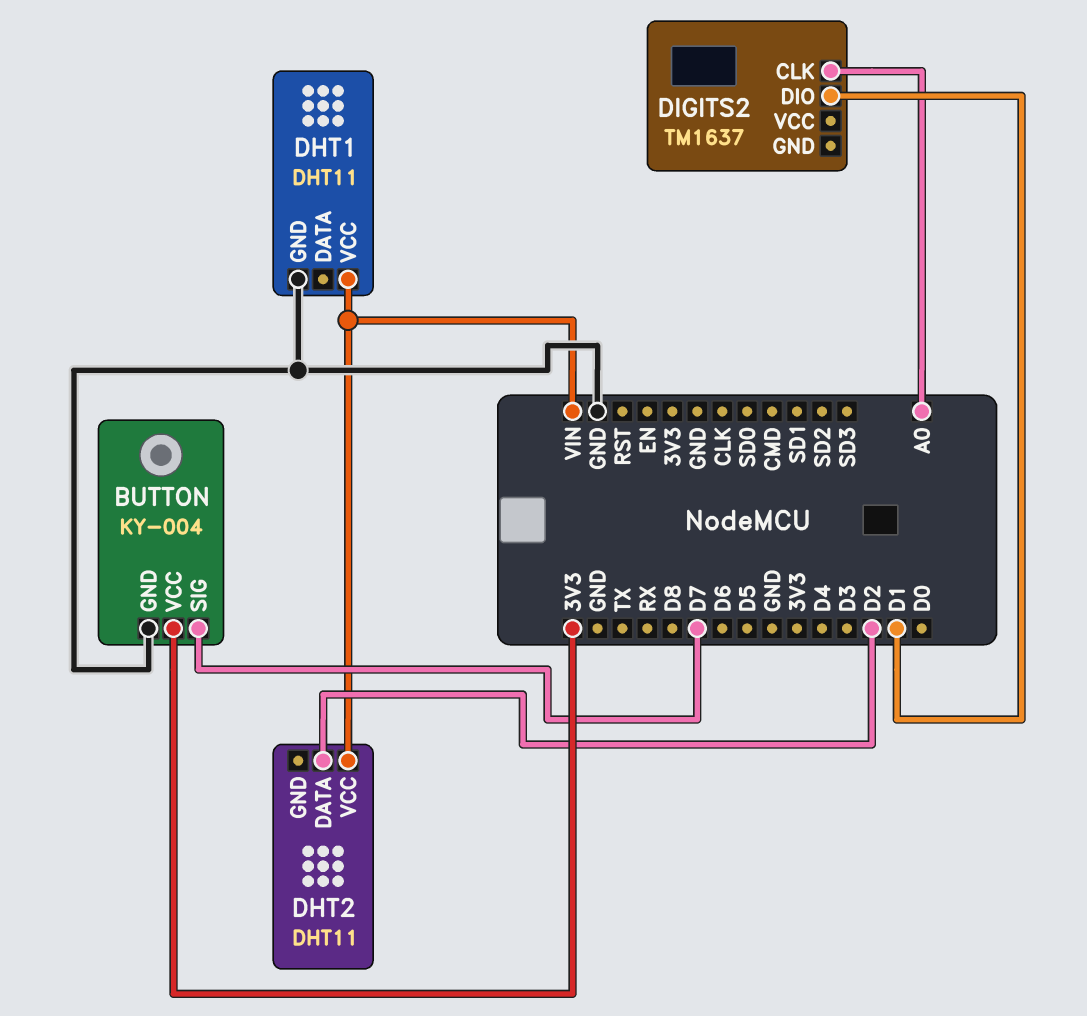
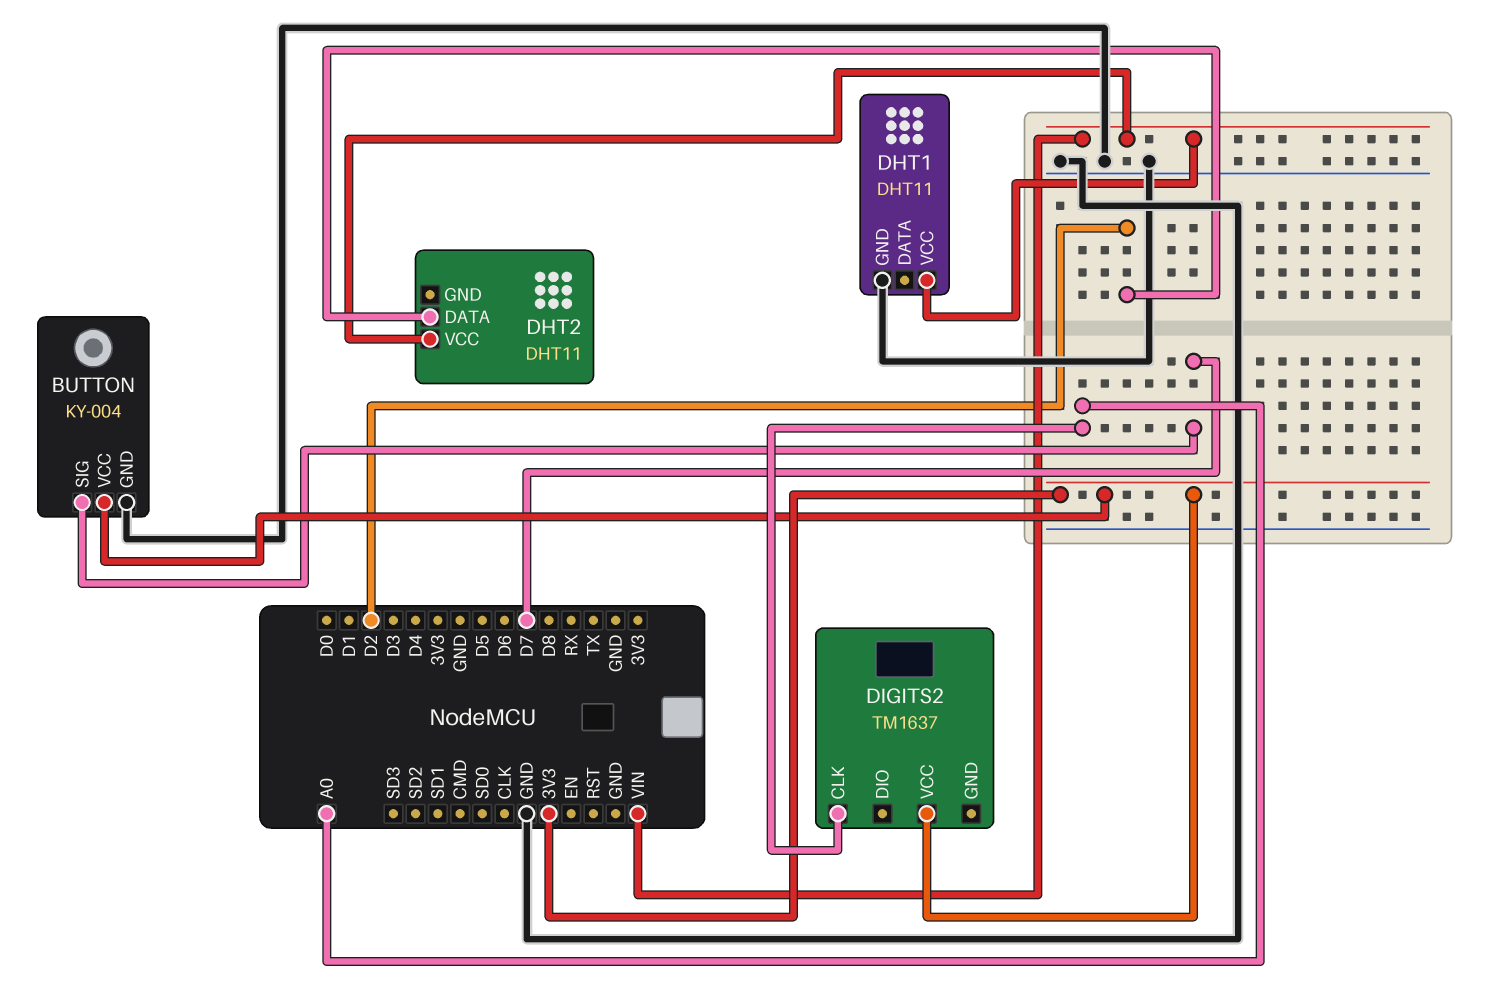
DIGITS2 pin DIO: D1 -> none
DIGITS2 pin VCC: none -> 3V3

